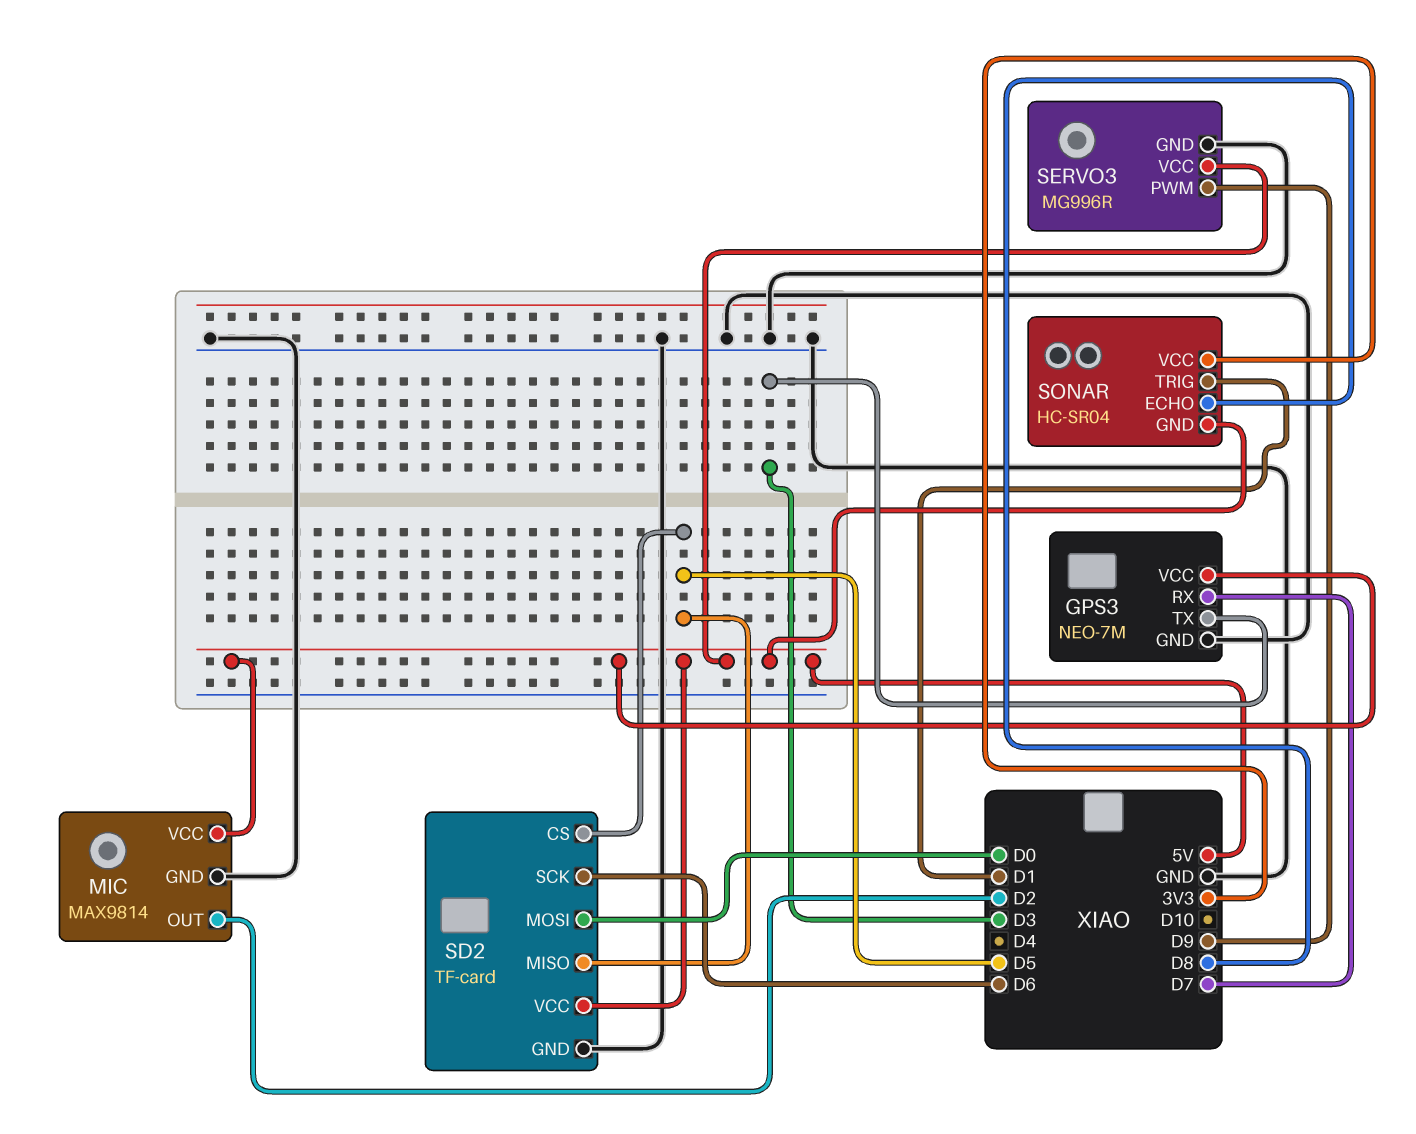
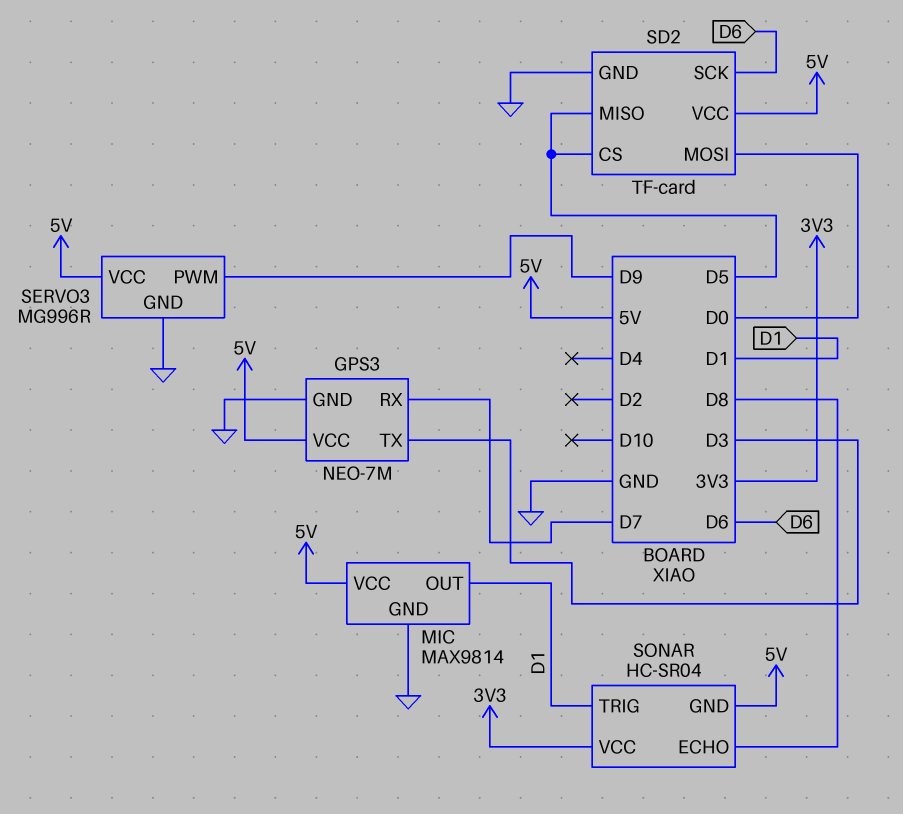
MIC pin OUT: D2 -> D1

